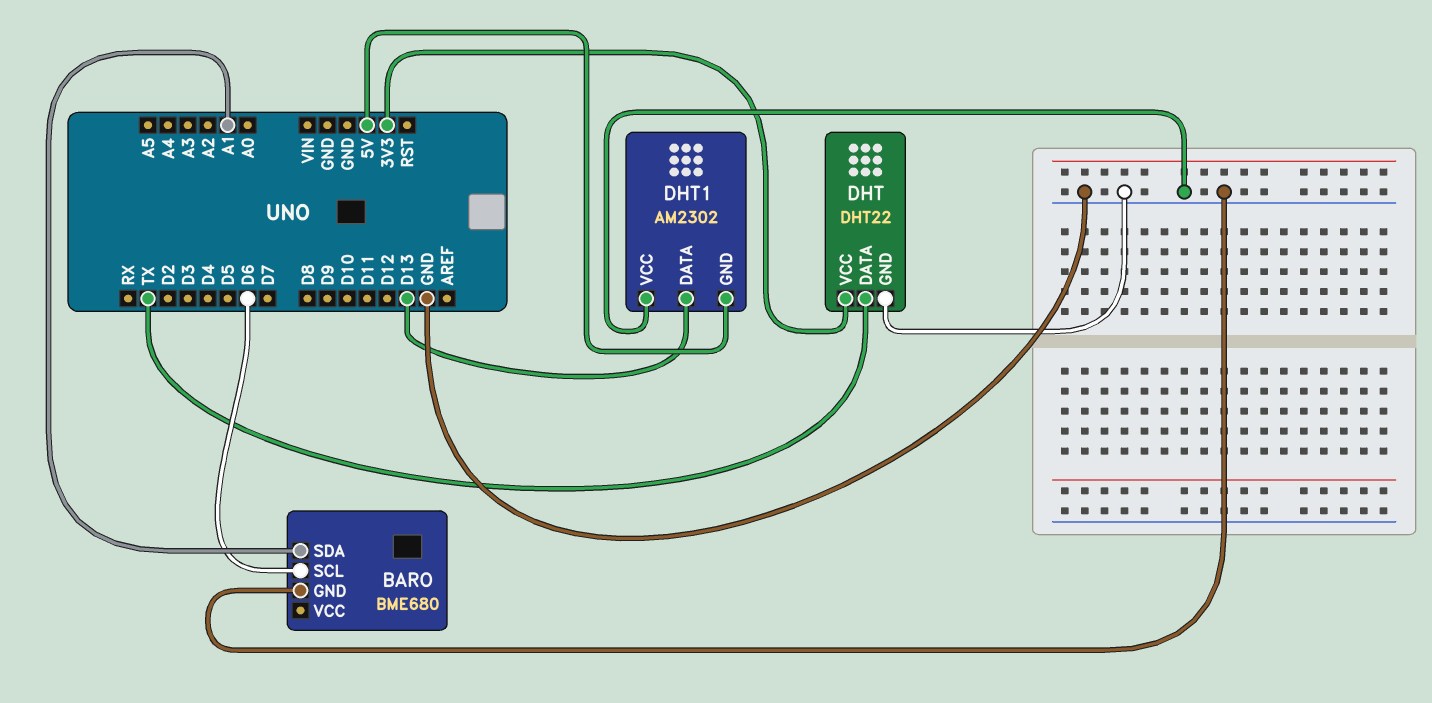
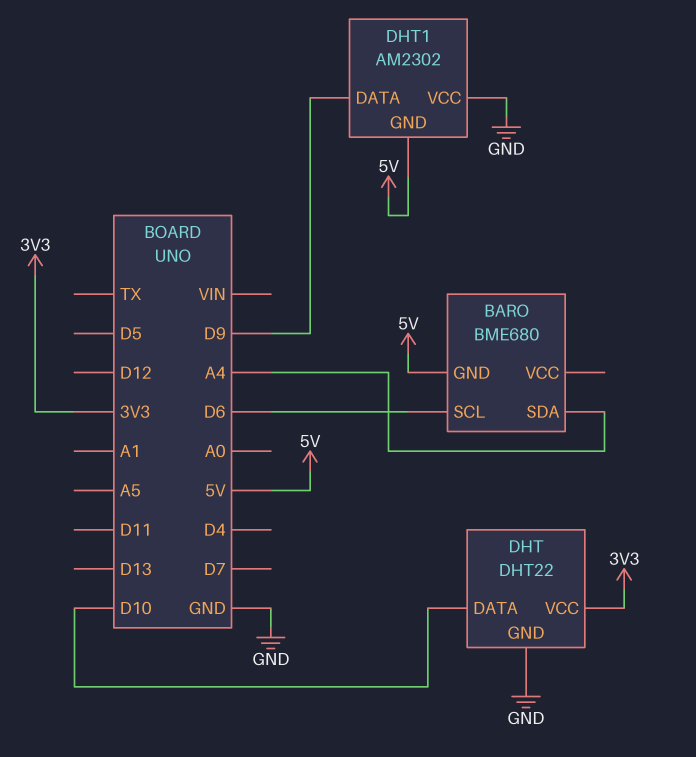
BARO pin GND: GND -> 5V
BARO pin SDA: A1 -> A4
DHT pin DATA: TX -> D10
DHT1 pin DATA: D13 -> D9

